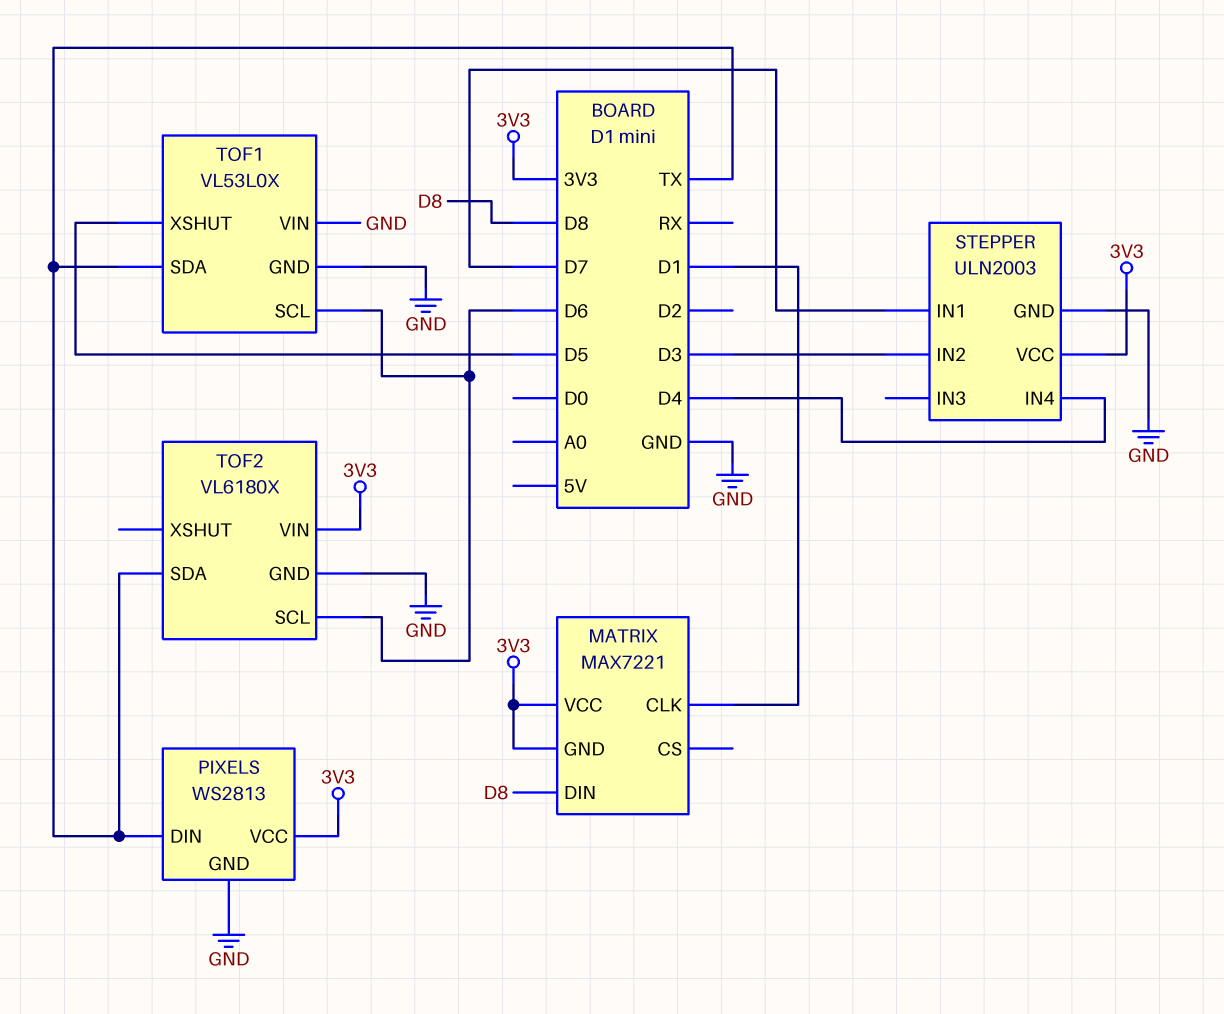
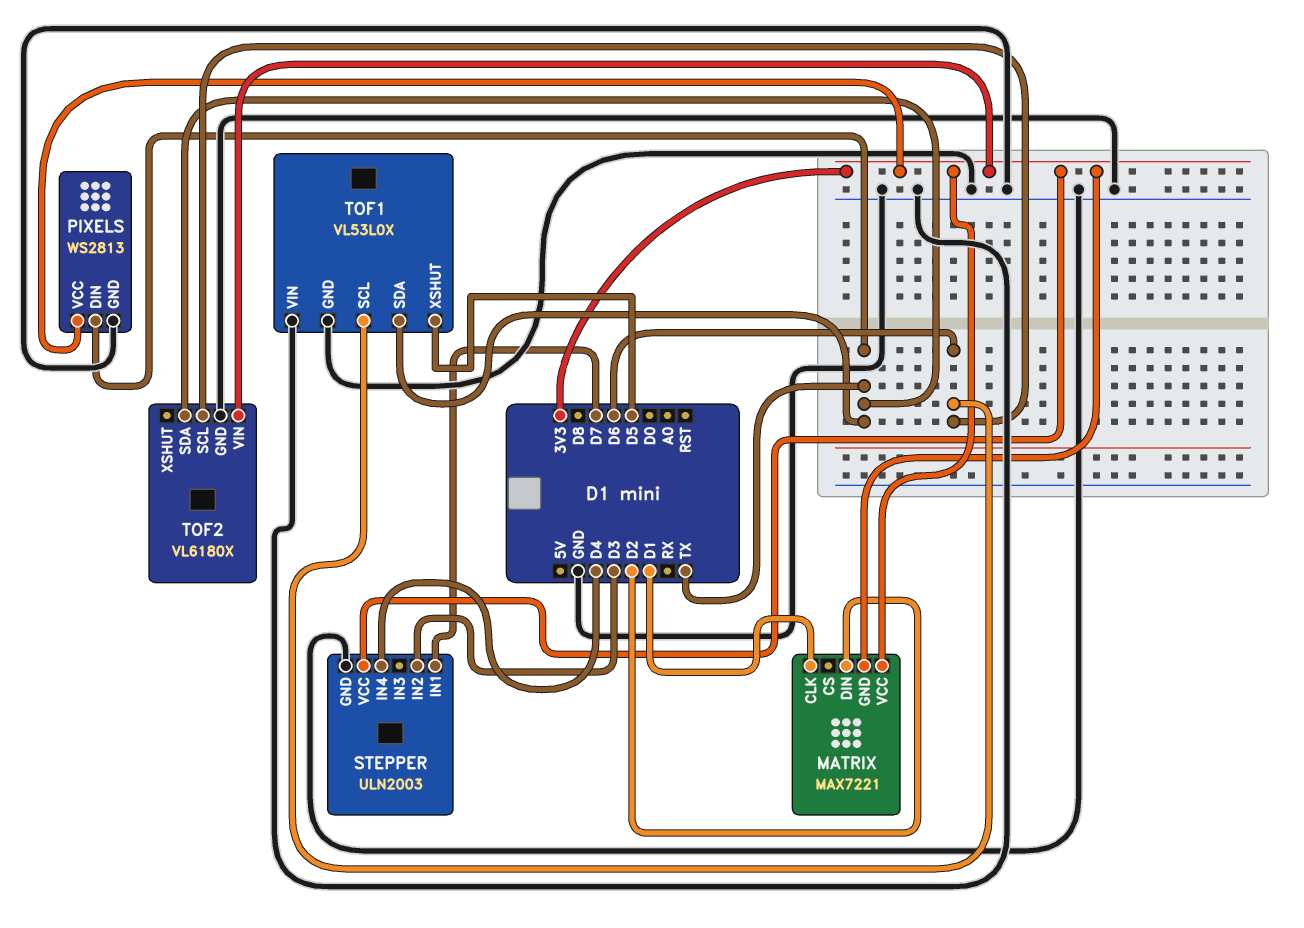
MATRIX pin DIN: D8 -> D2

